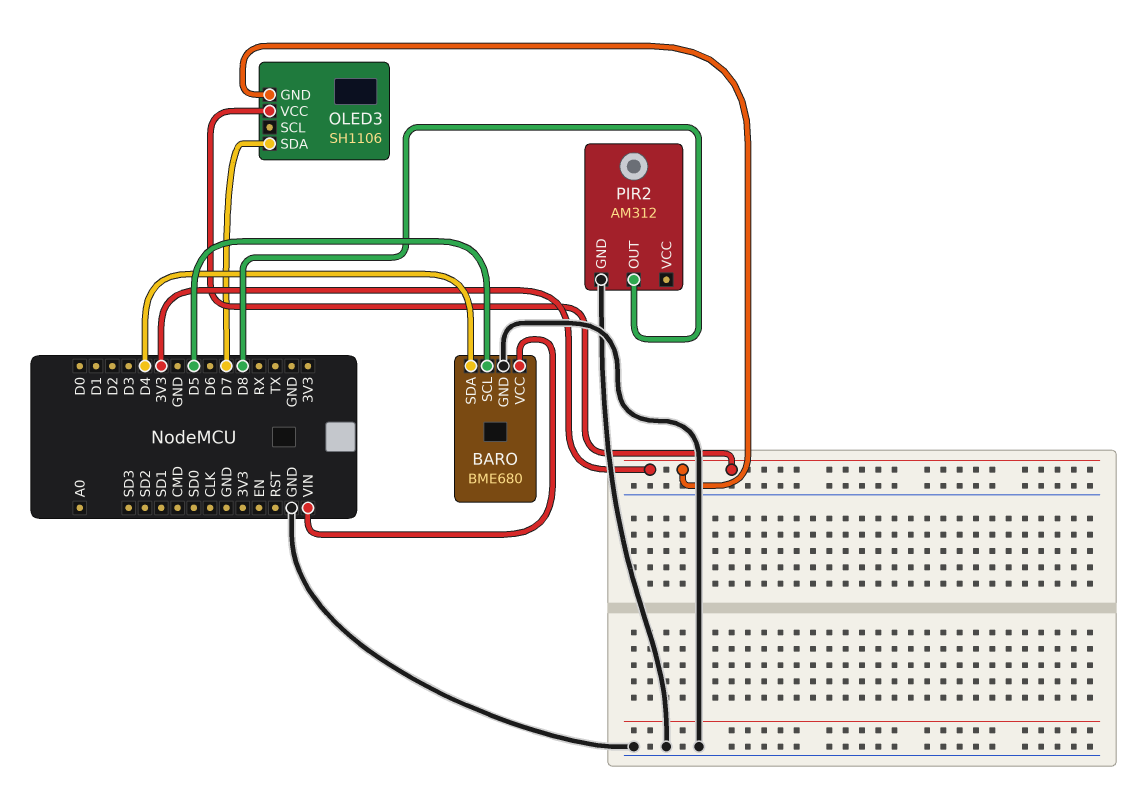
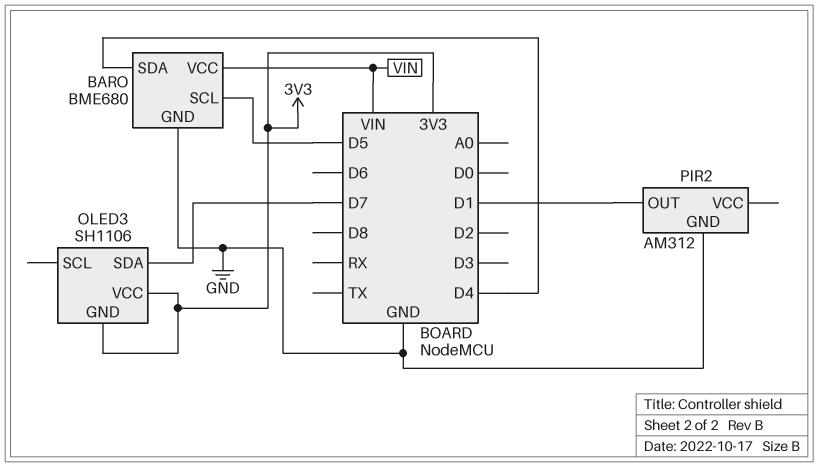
PIR2 pin OUT: D8 -> D1

